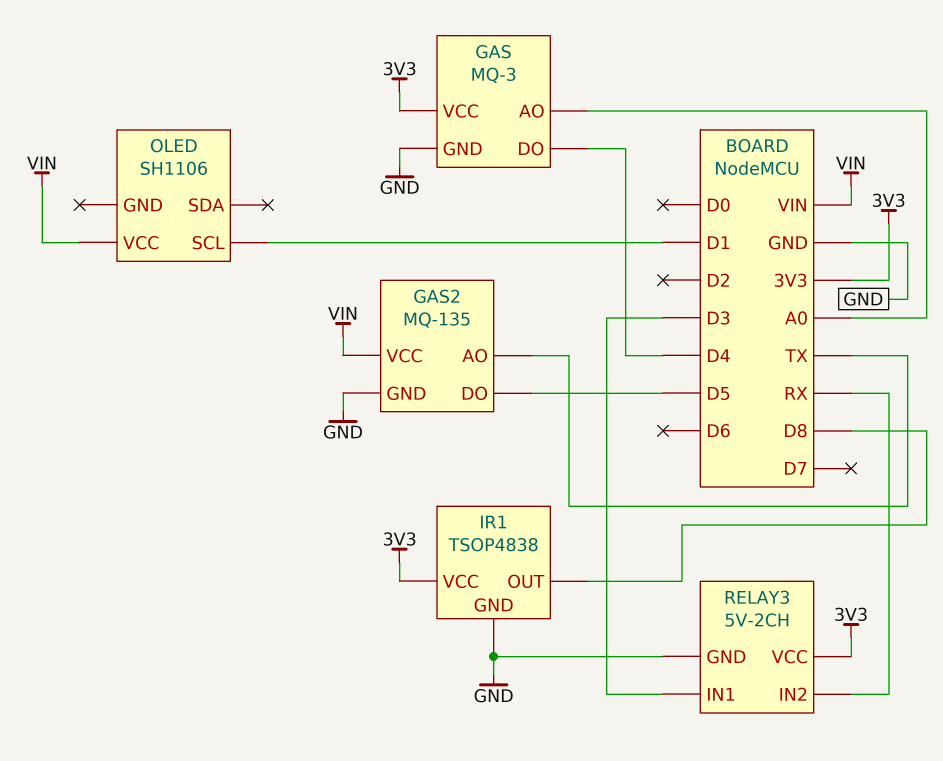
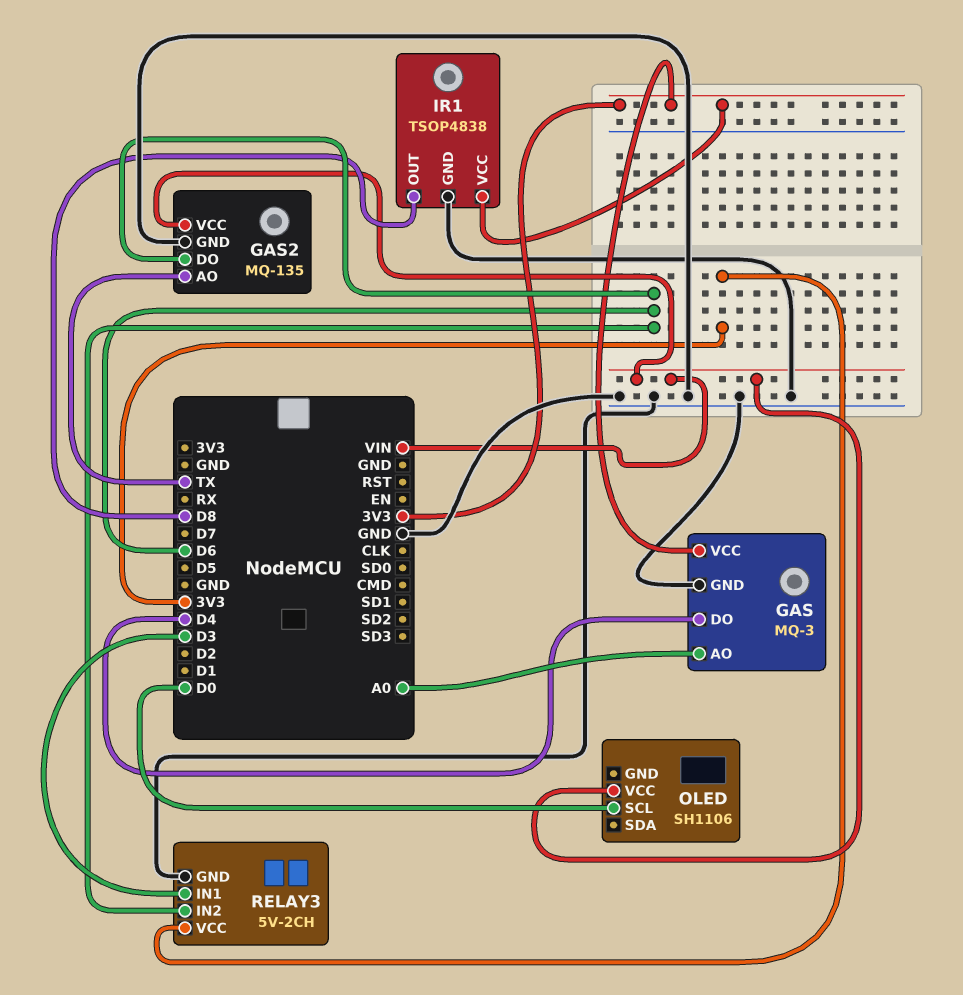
GAS2 pin DO: D5 -> D6
OLED pin SCL: D1 -> D0
RELAY3 pin IN2: RX -> D6

